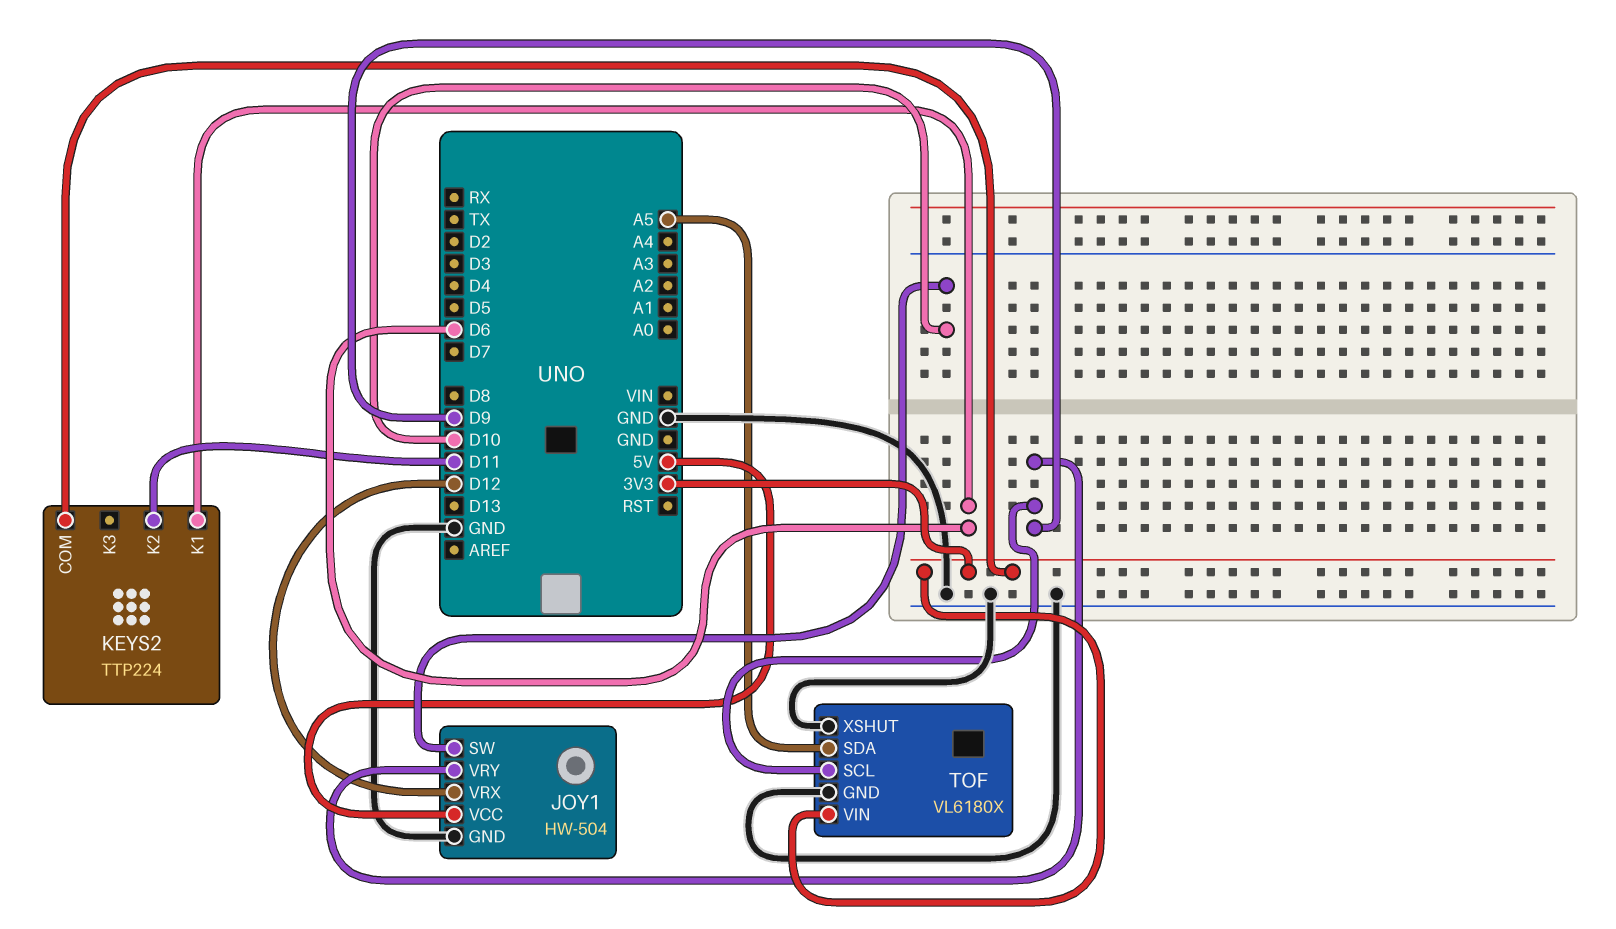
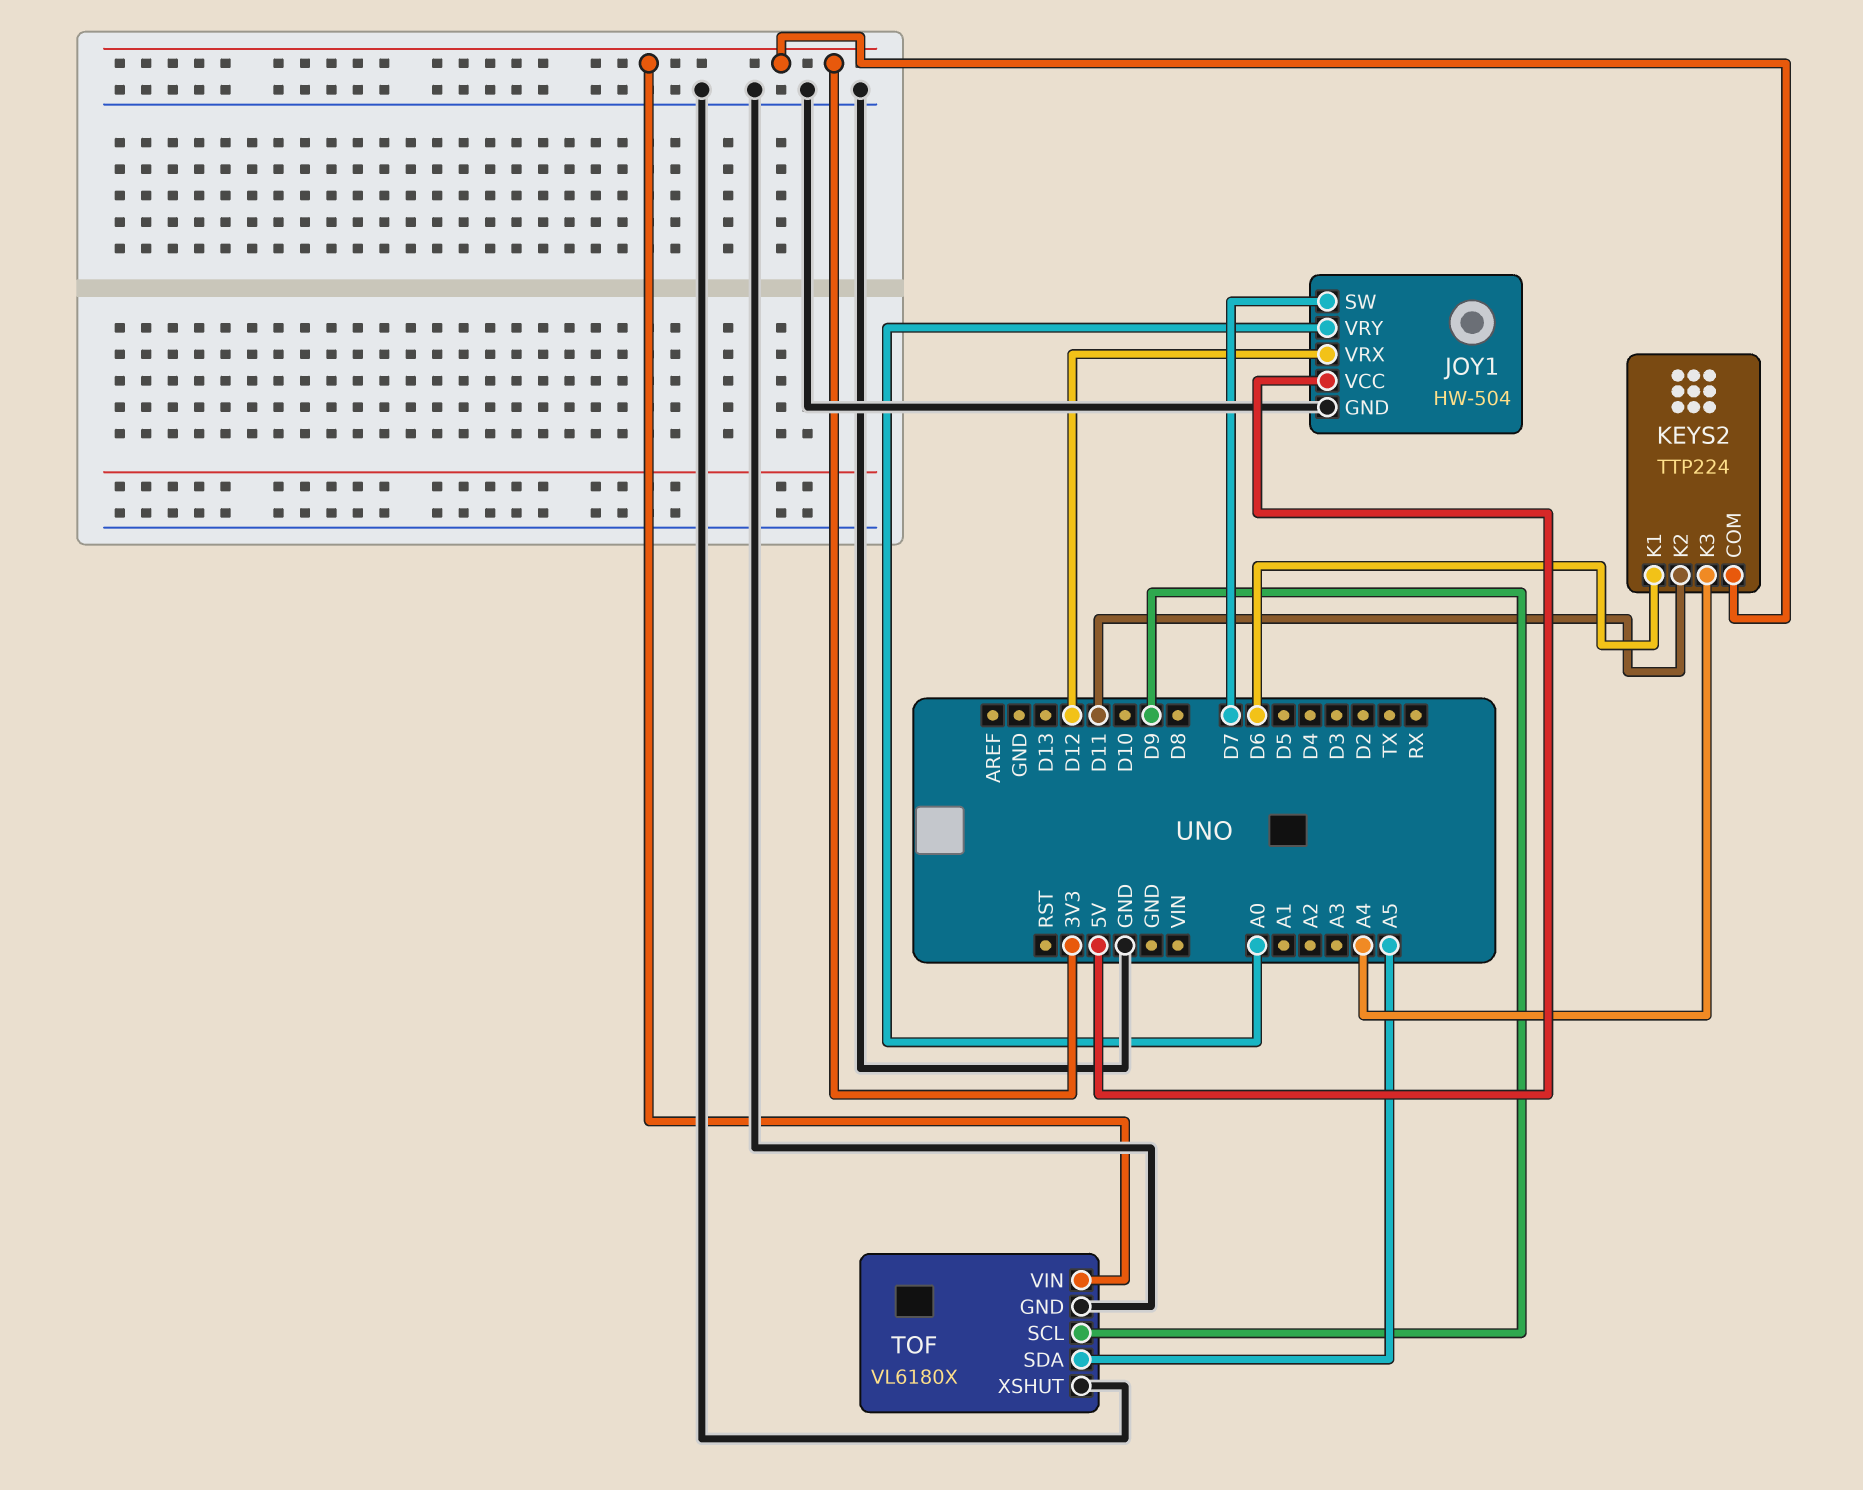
JOY1 pin SW: D10 -> D7
JOY1 pin VRY: D9 -> A0
KEYS2 pin K3: none -> A4

